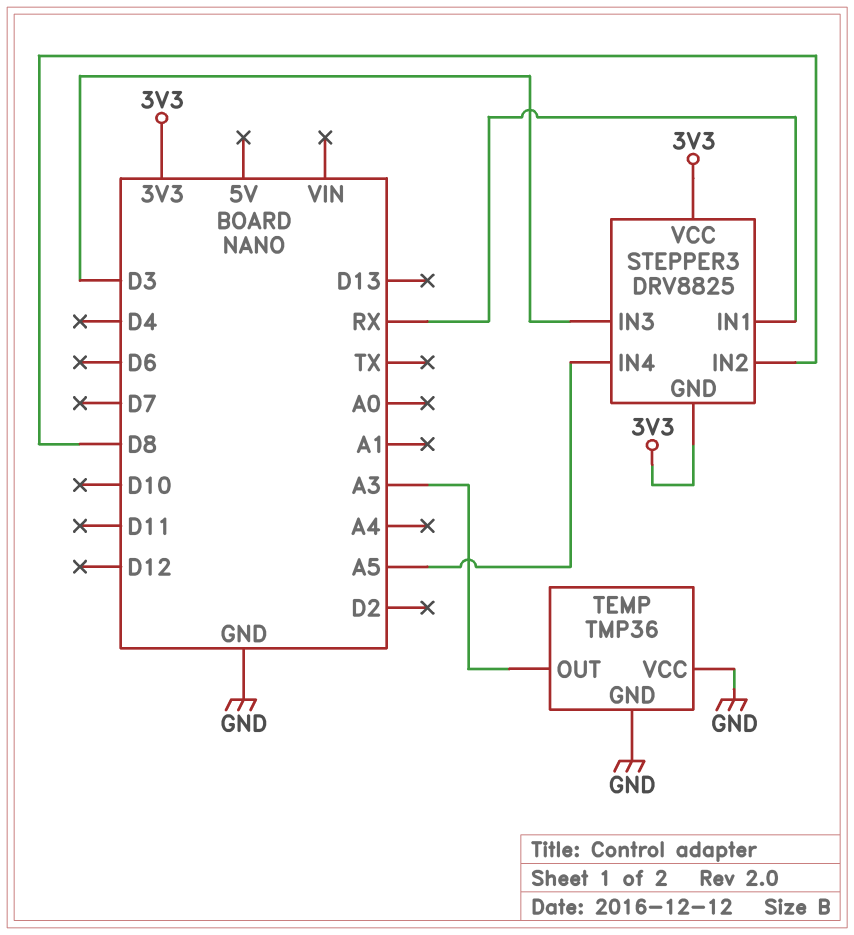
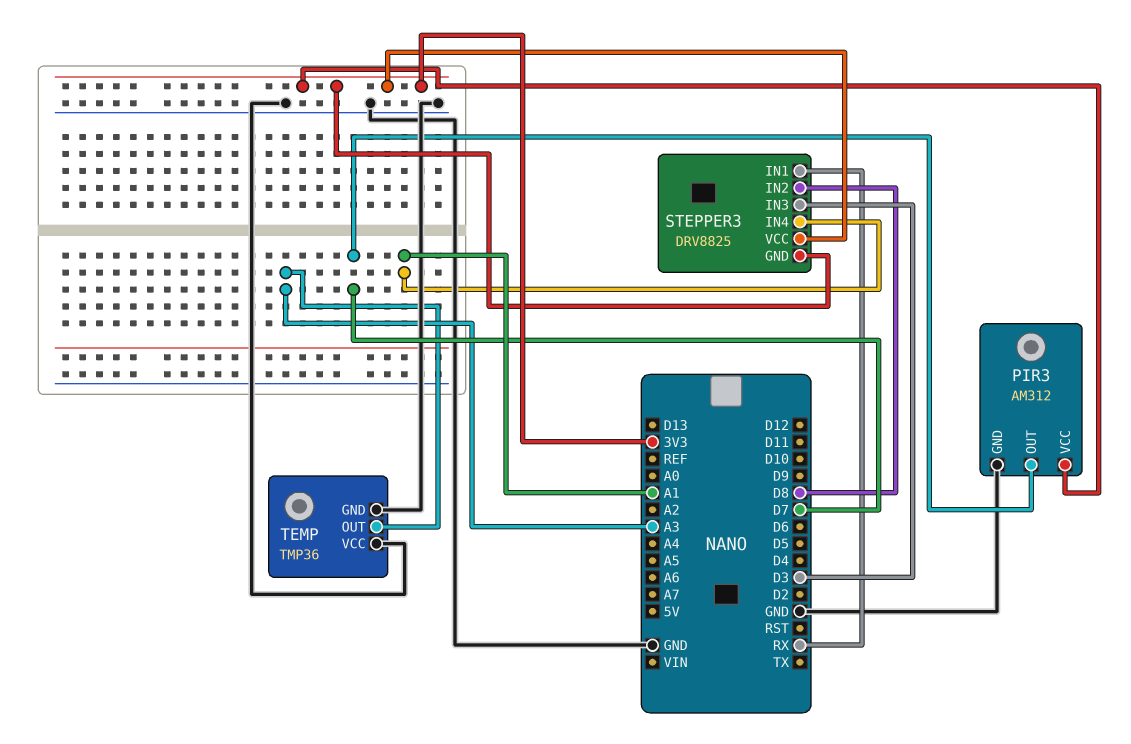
PIR3: none -> AM312
PIR3 pin GND: none -> GND
PIR3 pin OUT: none -> D7
PIR3 pin VCC: none -> 3V3
STEPPER3 pin IN4: A5 -> A1

